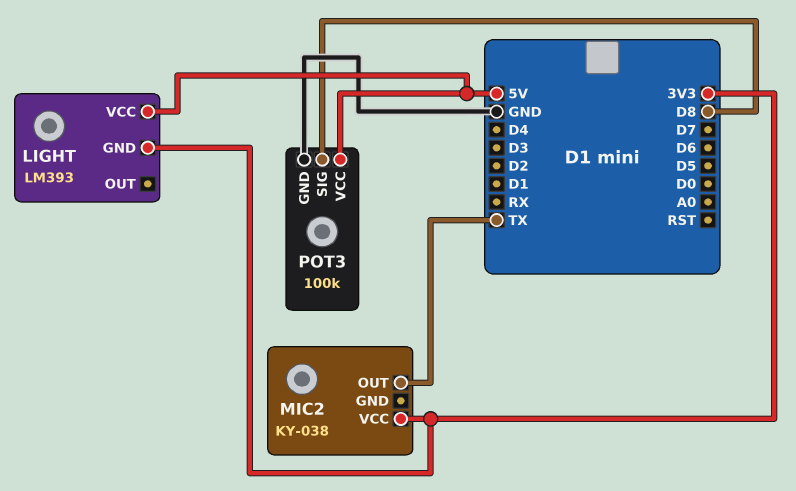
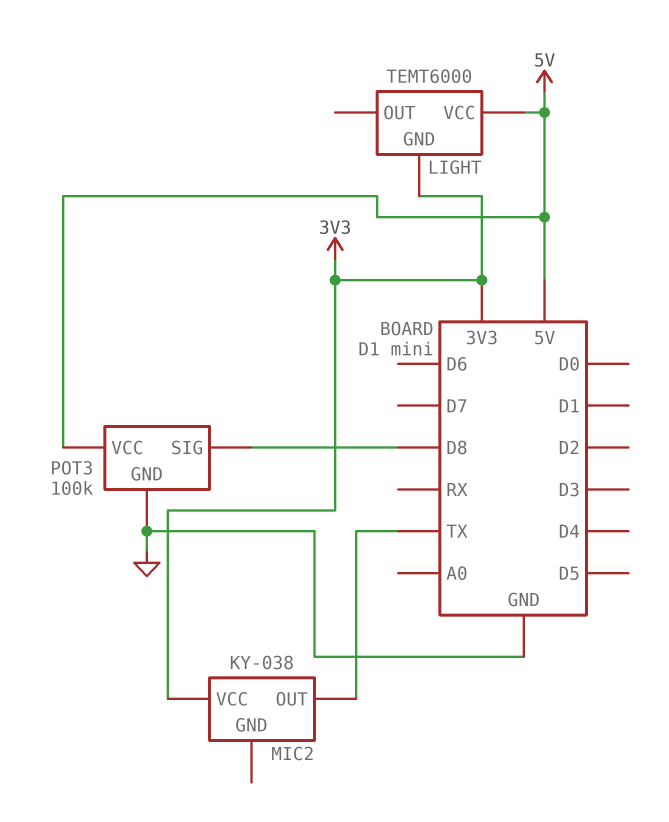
LIGHT: LM393 -> TEMT6000

